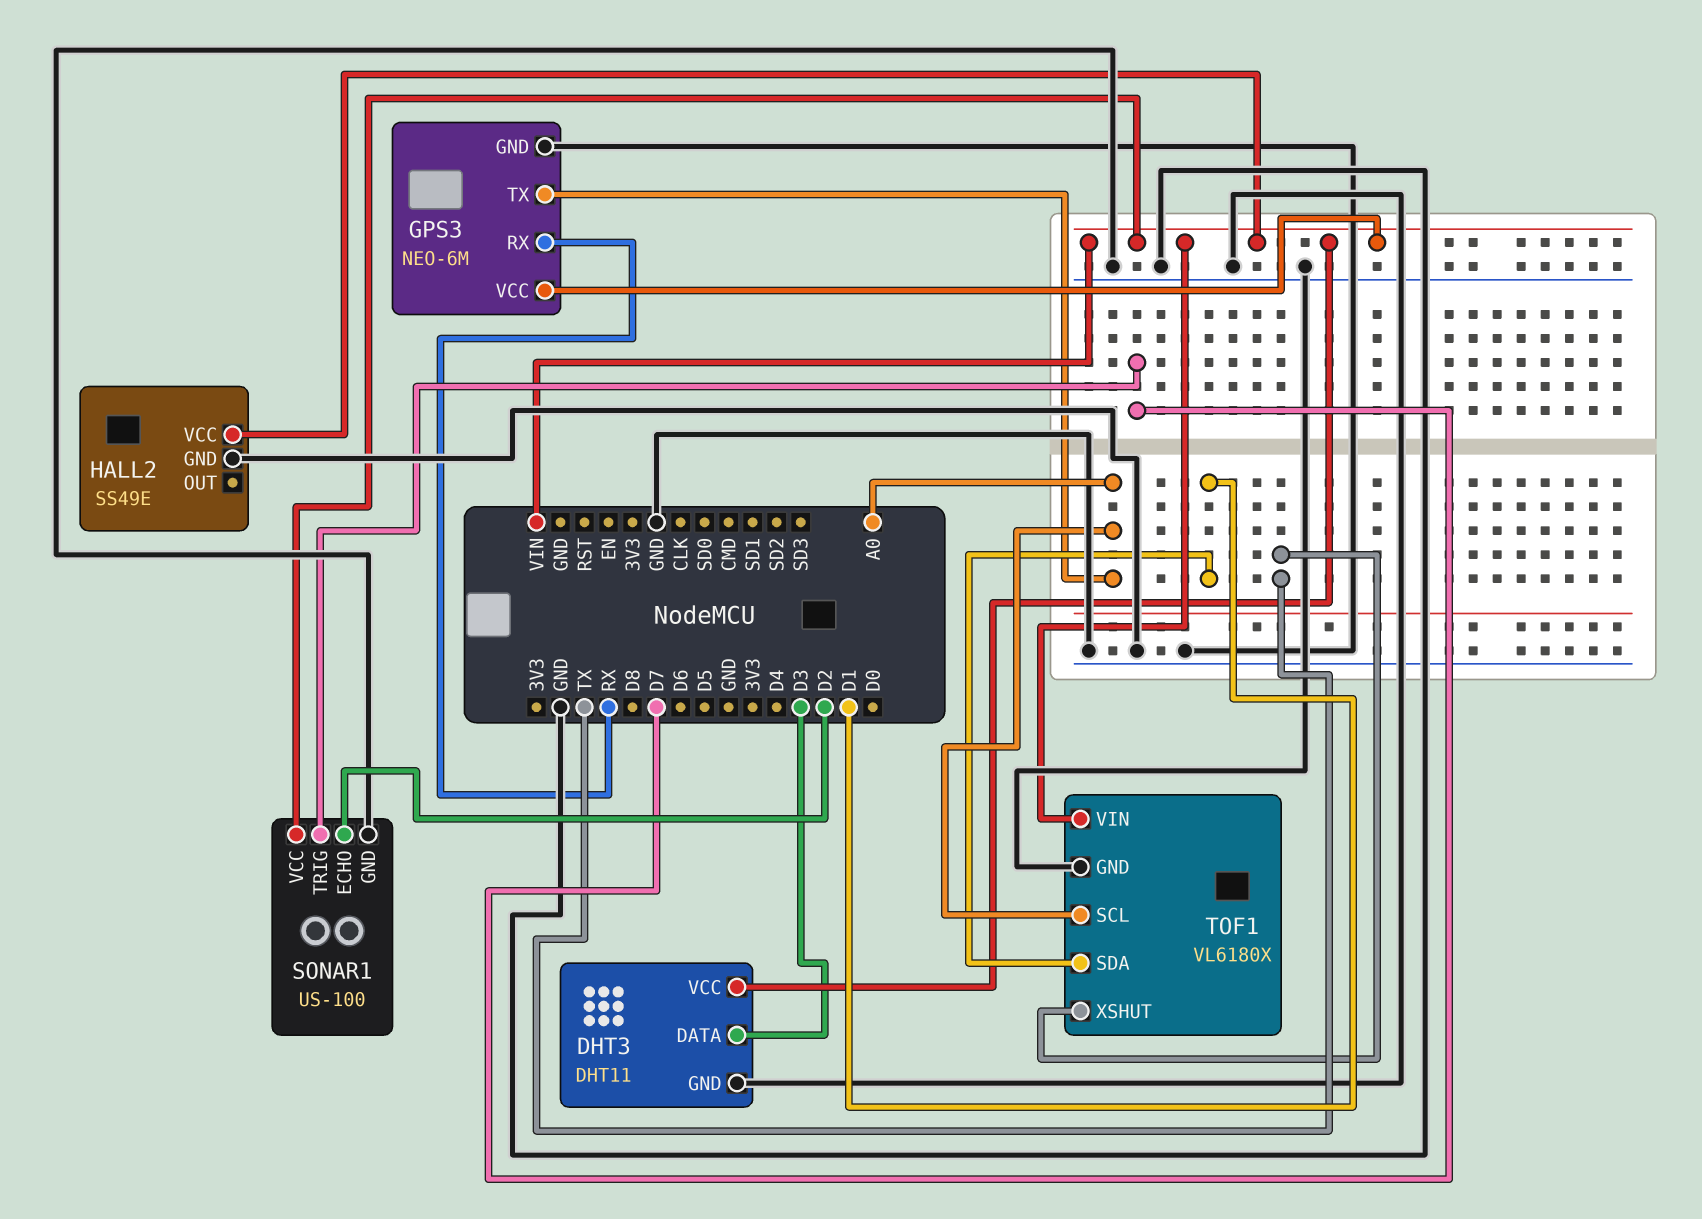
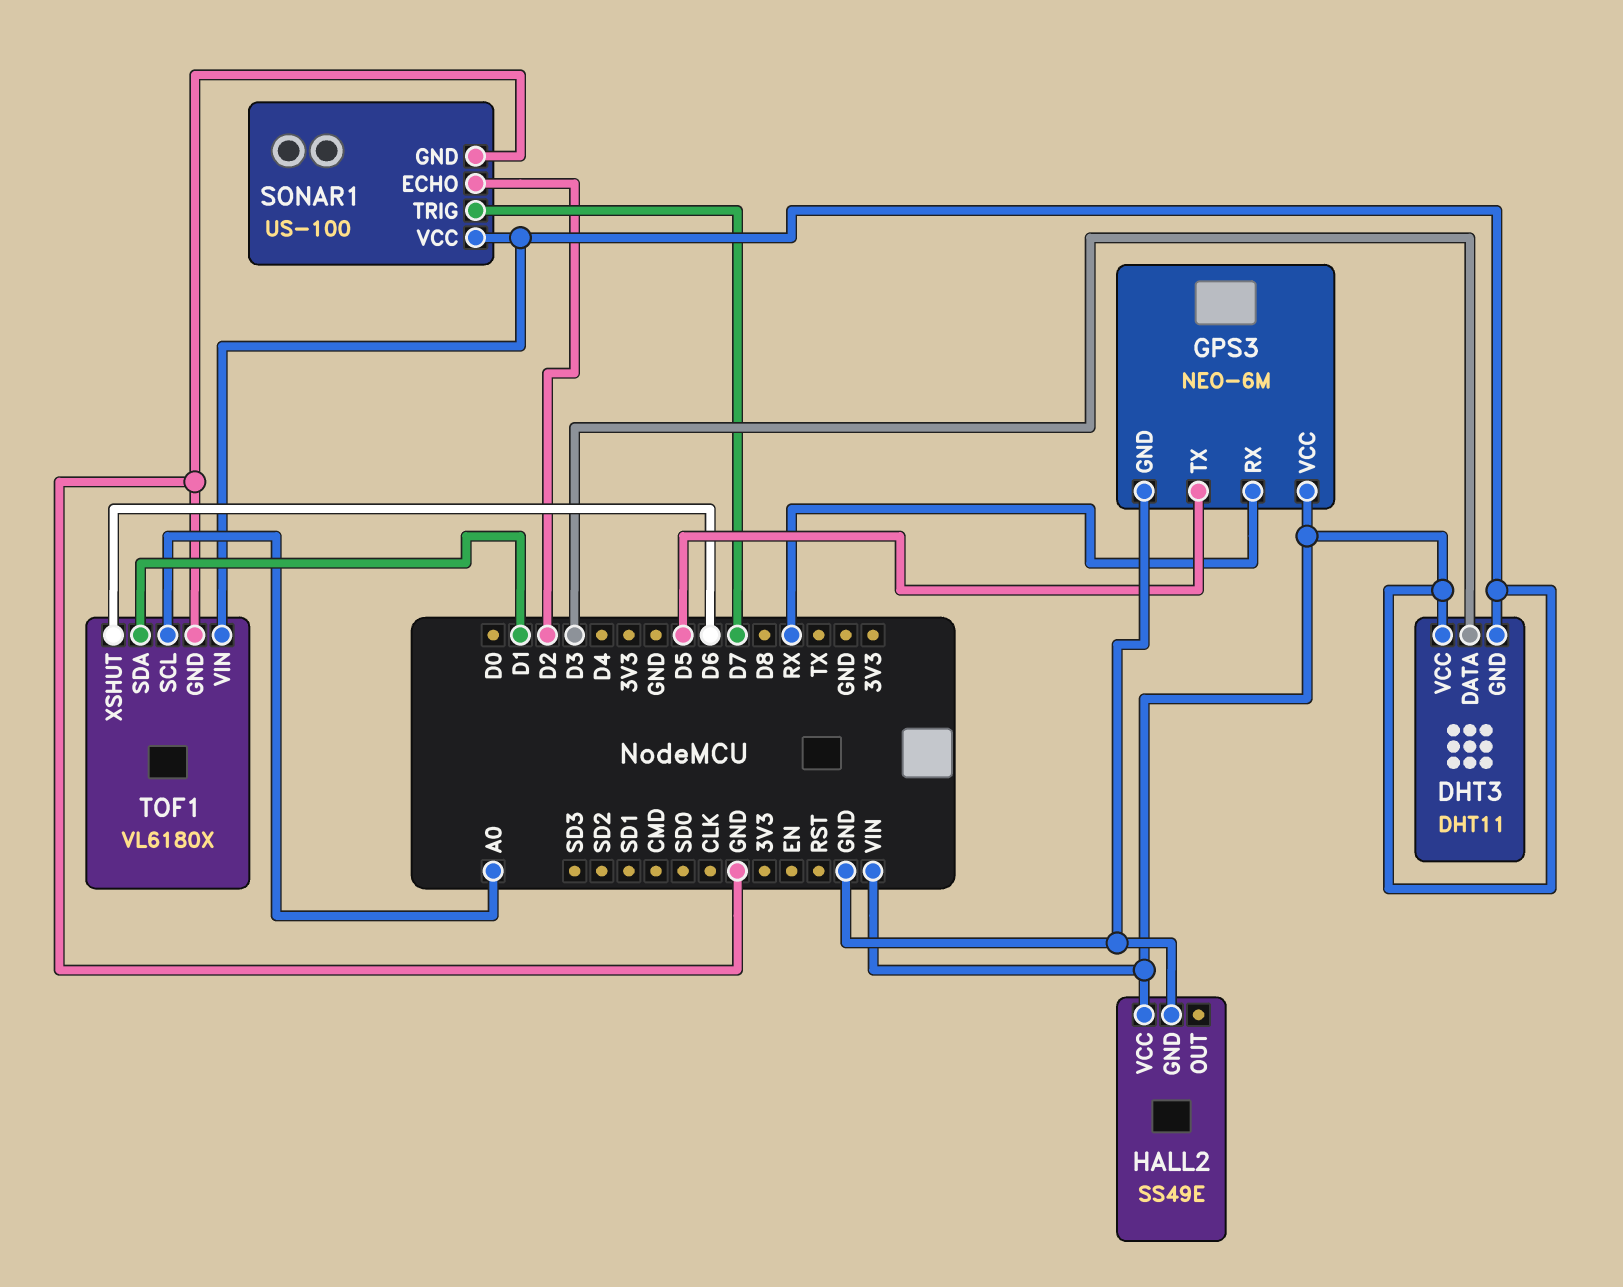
DHT3 pin GND: GND -> VIN
GPS3 pin TX: A0 -> D5
TOF1 pin XSHUT: TX -> D6

